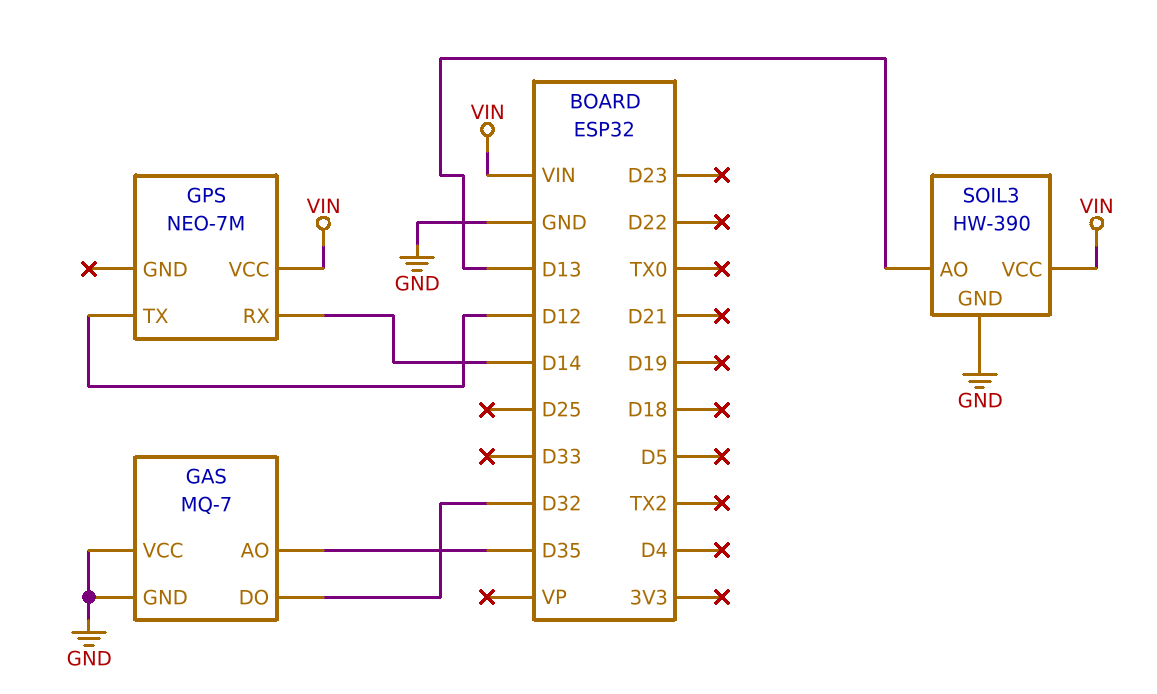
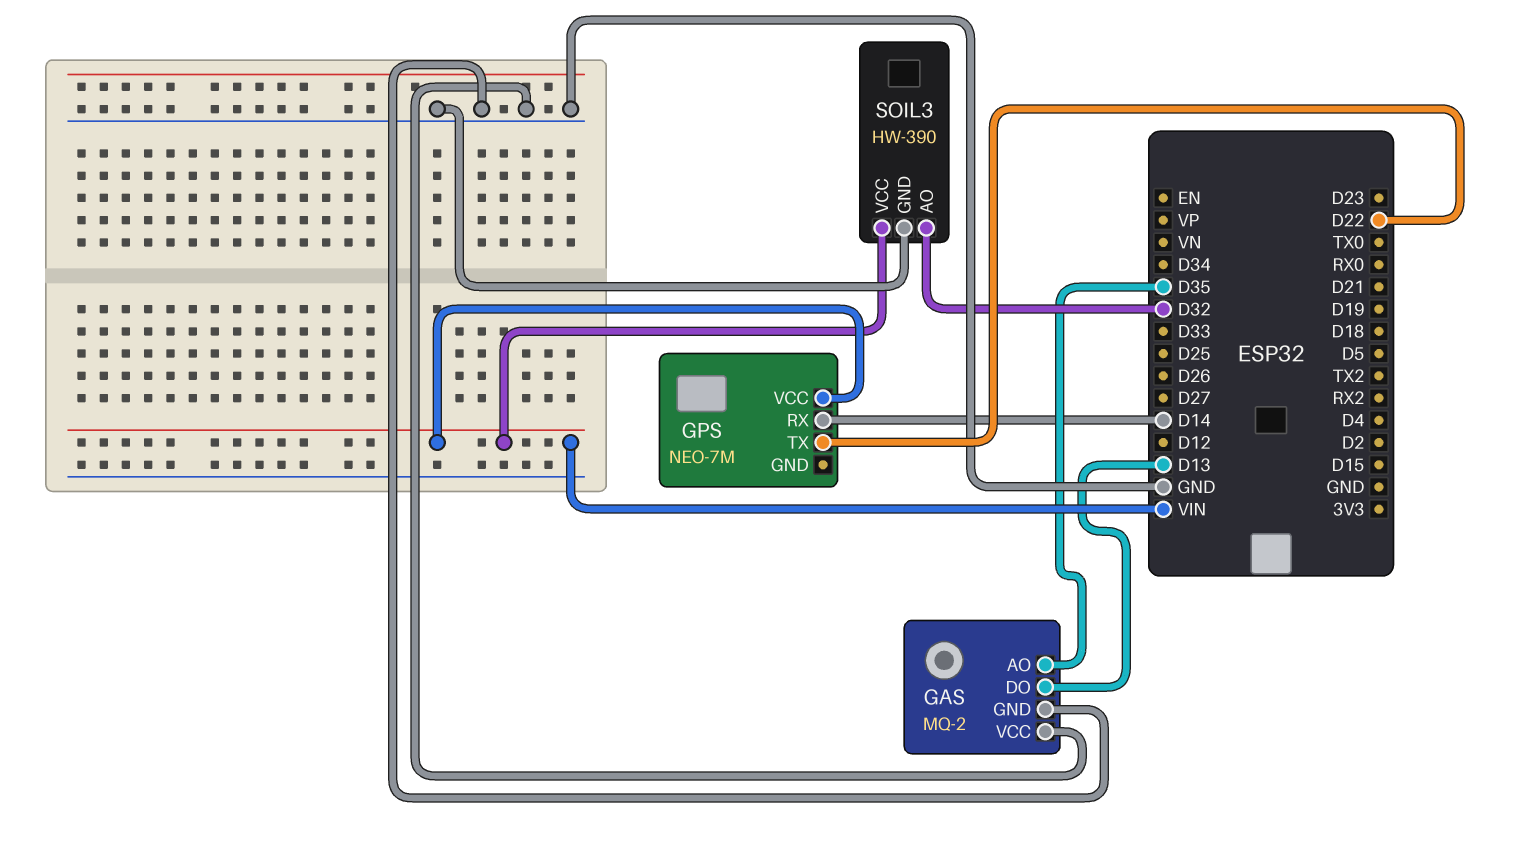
GAS: MQ-7 -> MQ-2
GAS pin DO: D32 -> D13
GPS pin TX: D12 -> D22
SOIL3 pin AO: D13 -> D32

